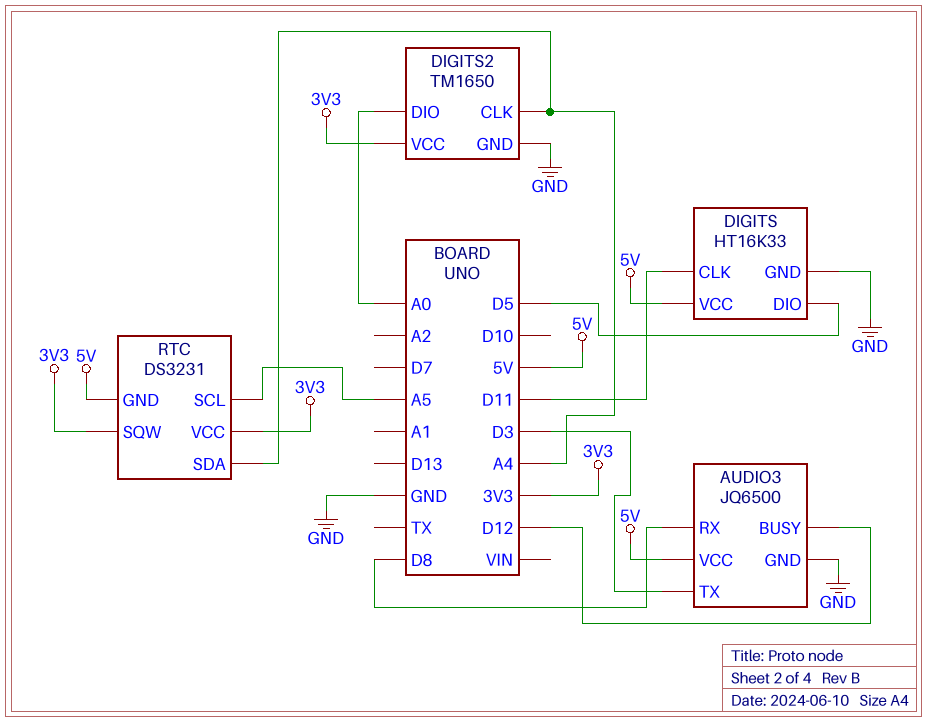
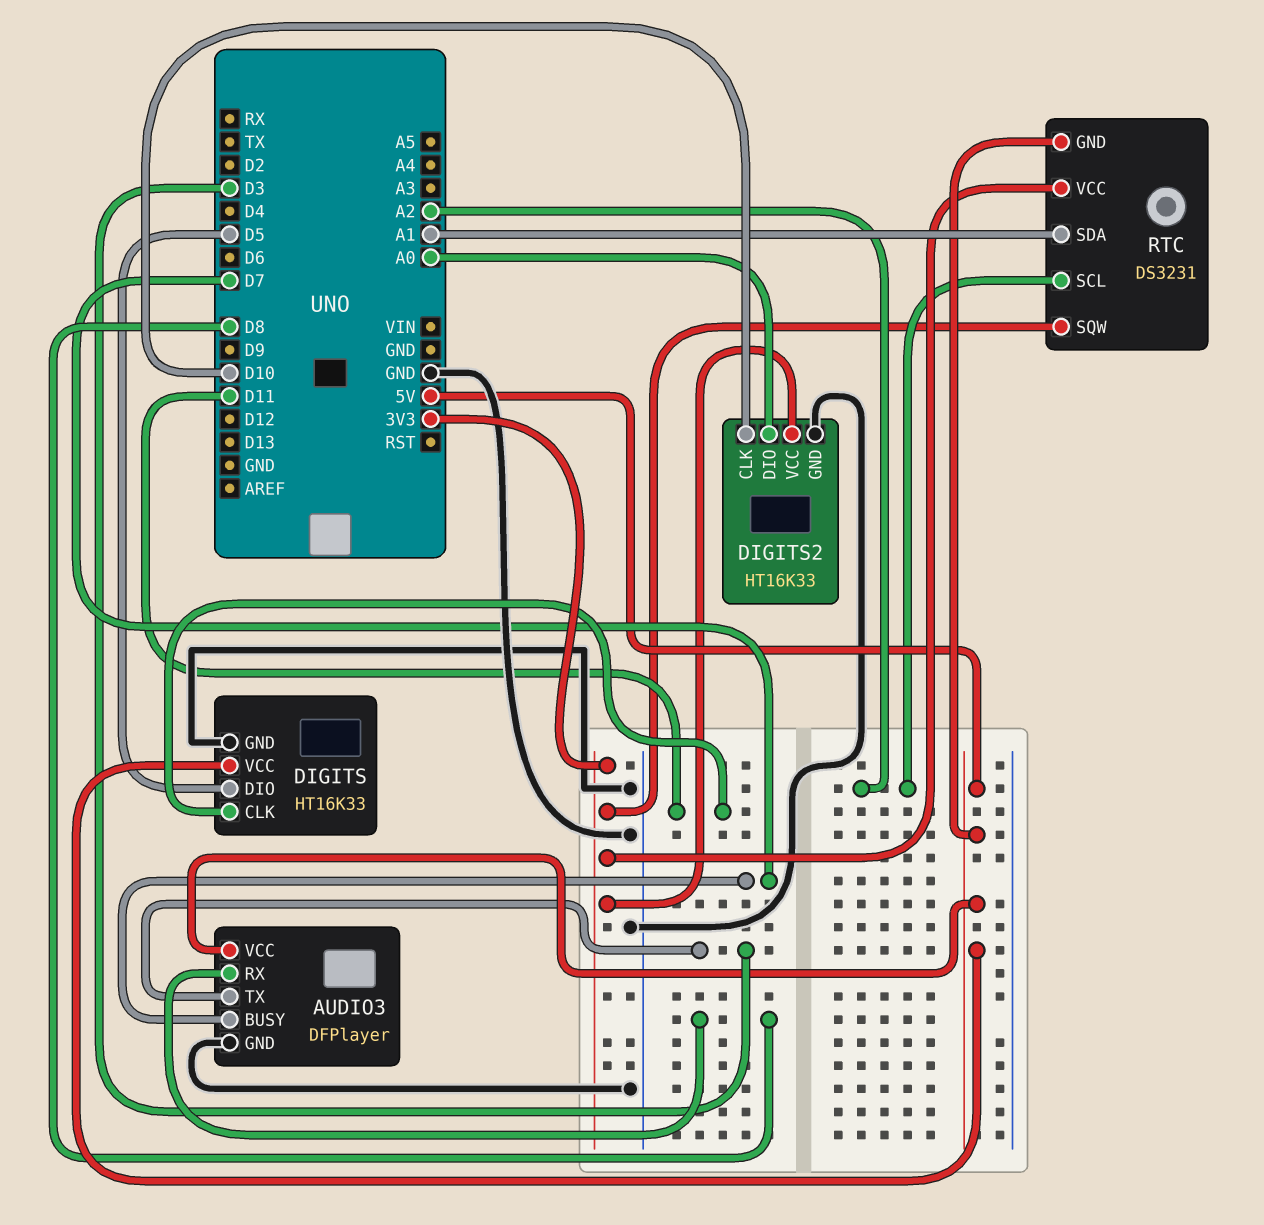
AUDIO3: JQ6500 -> DFPlayer
AUDIO3 pin BUSY: D12 -> D7
DIGITS2: TM1650 -> HT16K33
DIGITS2 pin CLK: A4 -> D10
RTC pin SCL: A5 -> A2
RTC pin SDA: A4 -> A1

